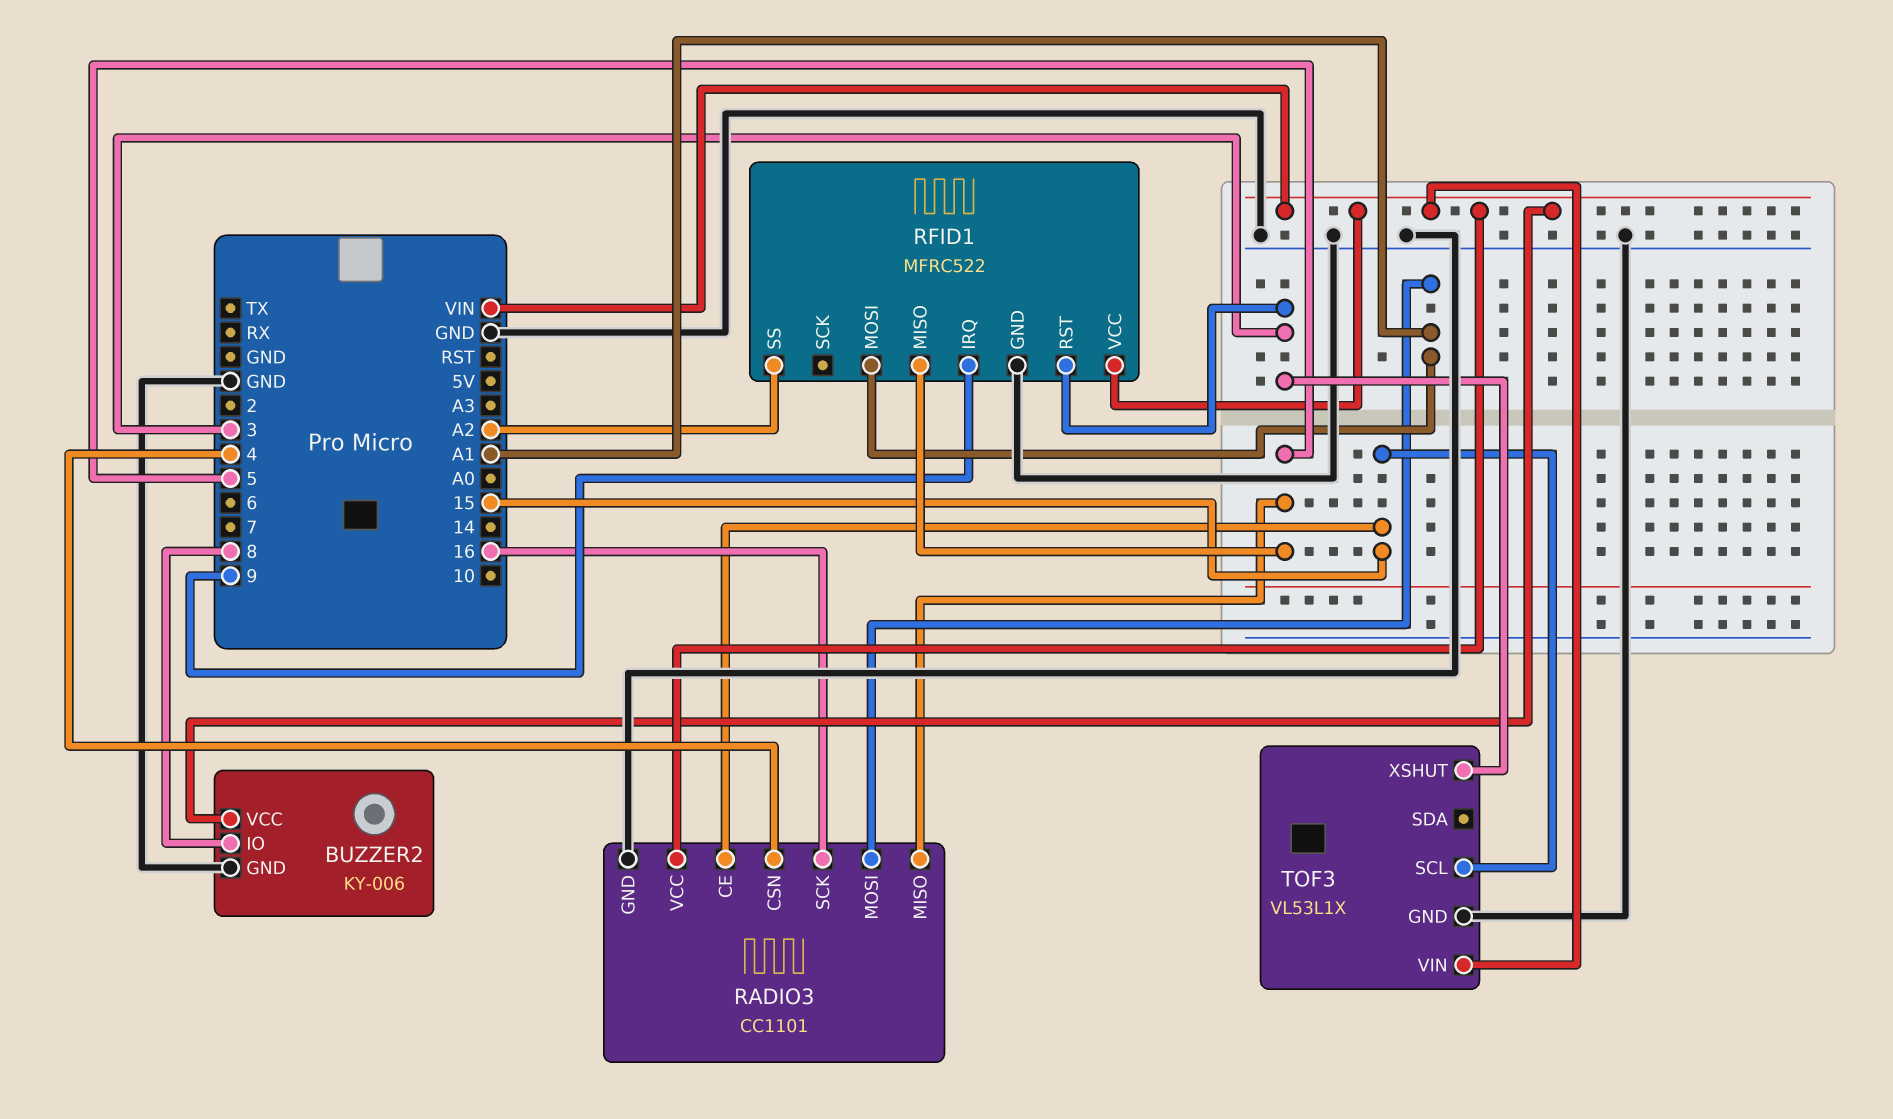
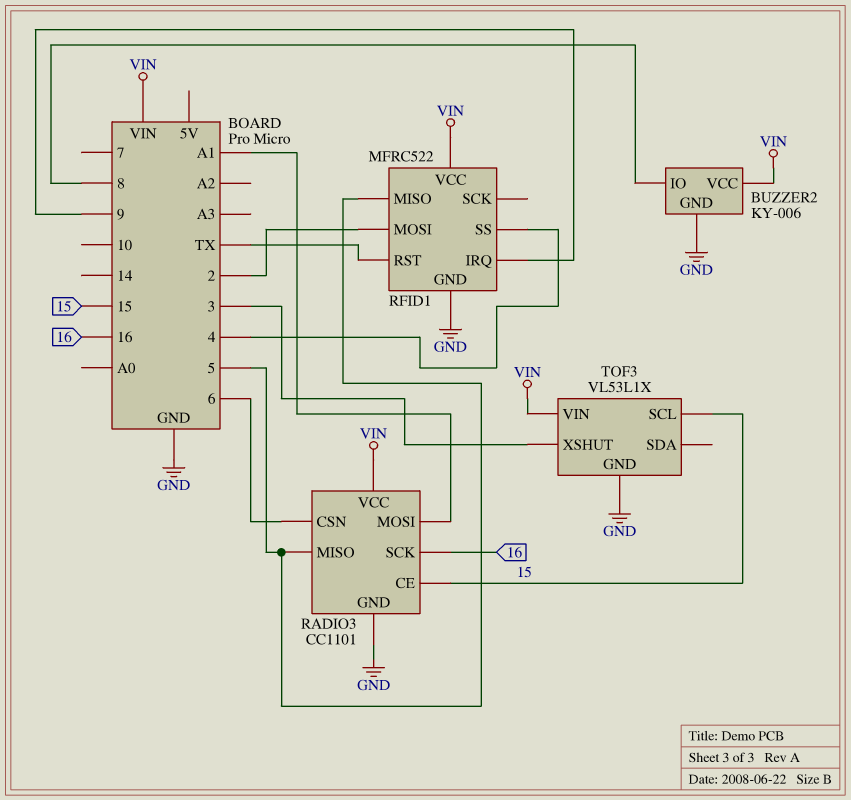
RADIO3 pin CSN: 4 -> 6
RFID1 pin MOSI: A1 -> 2
RFID1 pin RST: 3 -> TX
RFID1 pin SS: A2 -> 4

